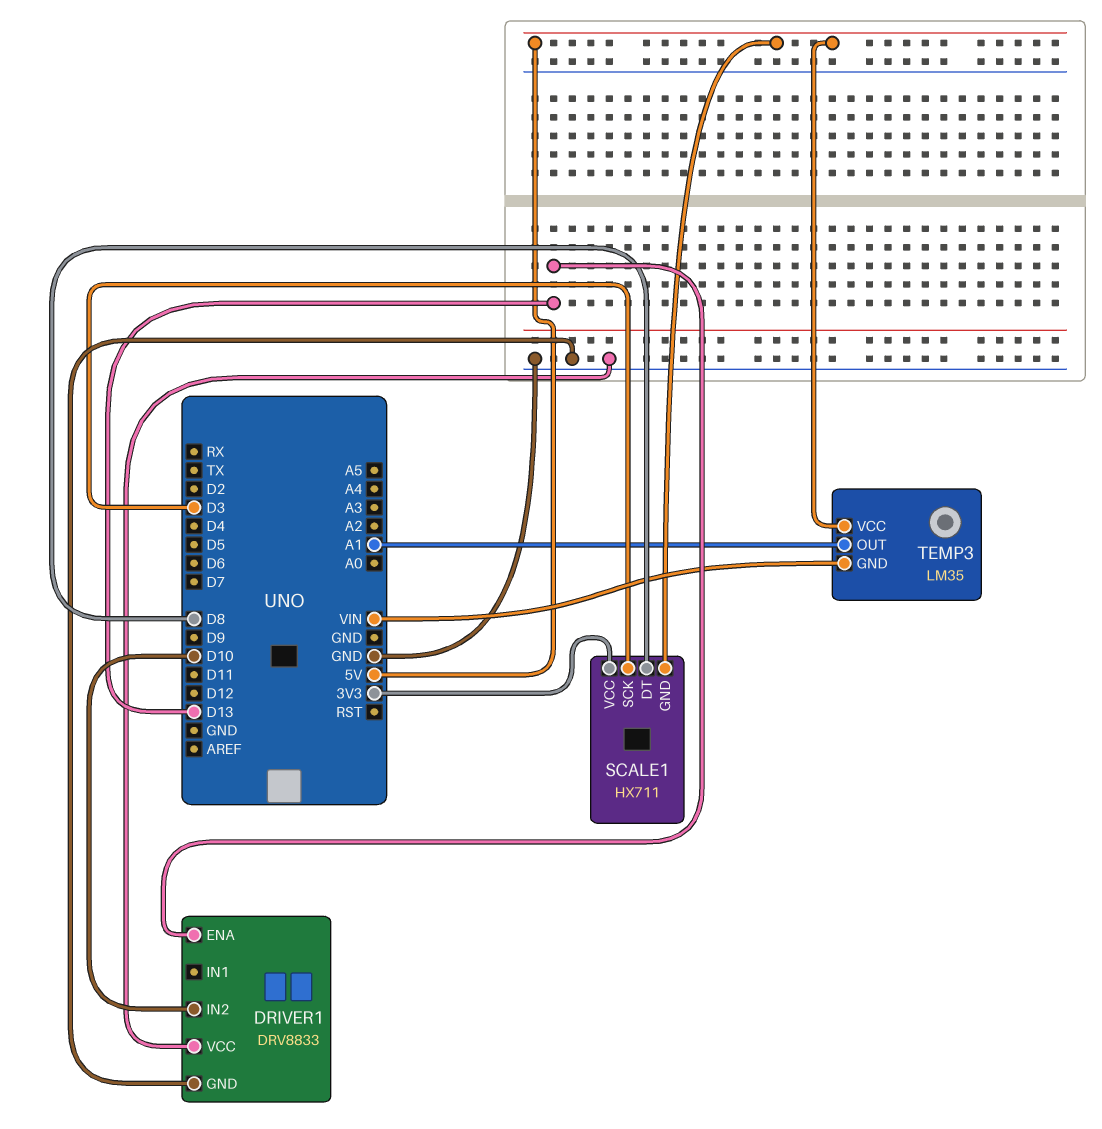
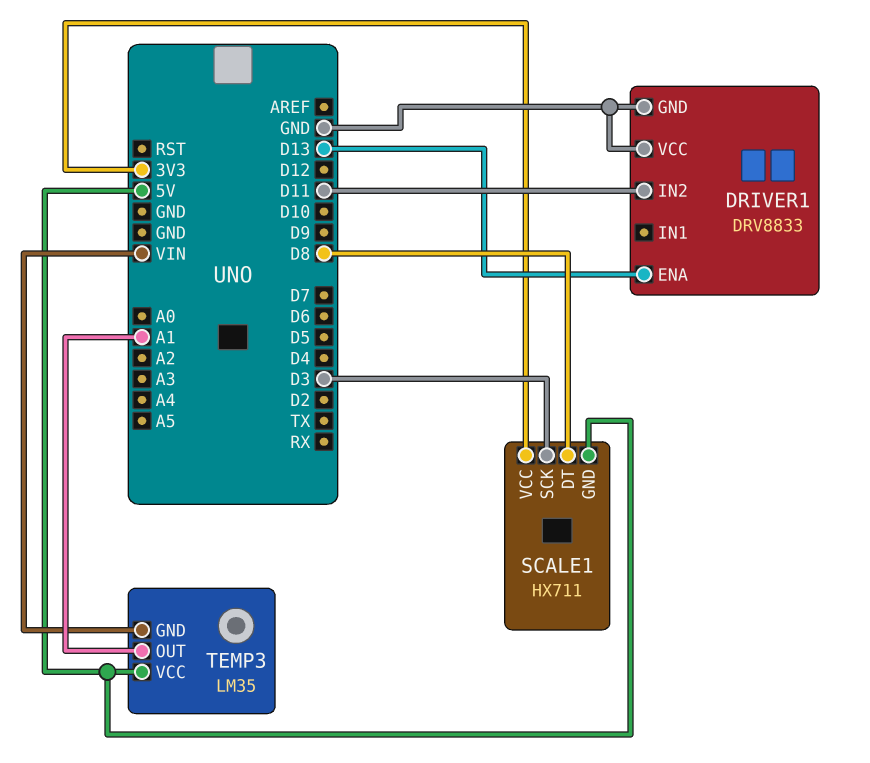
DRIVER1 pin IN2: D10 -> D11

